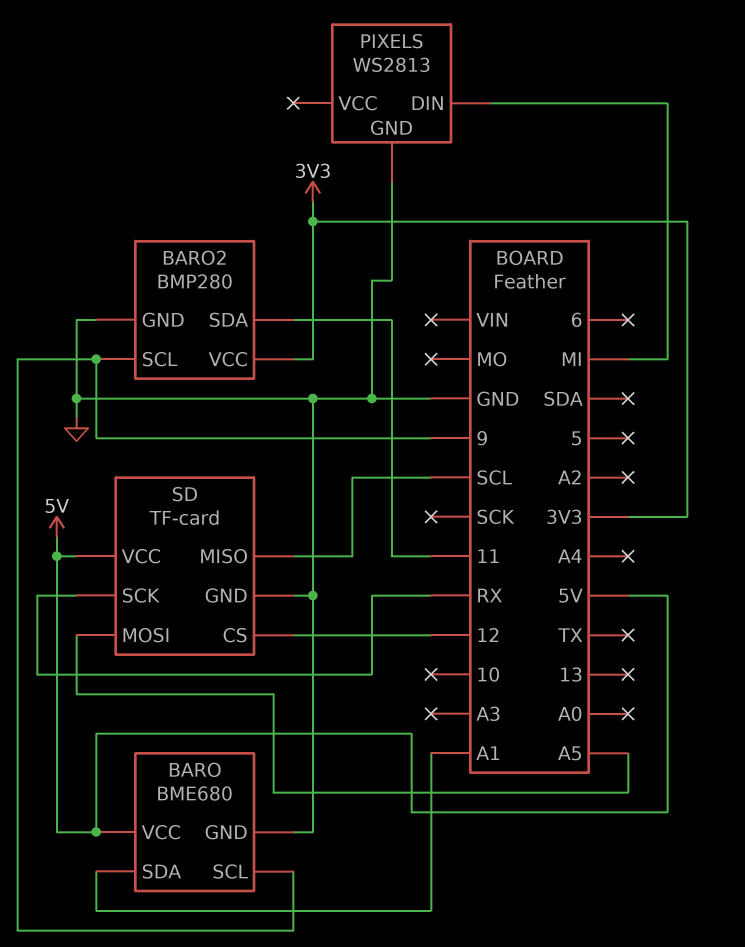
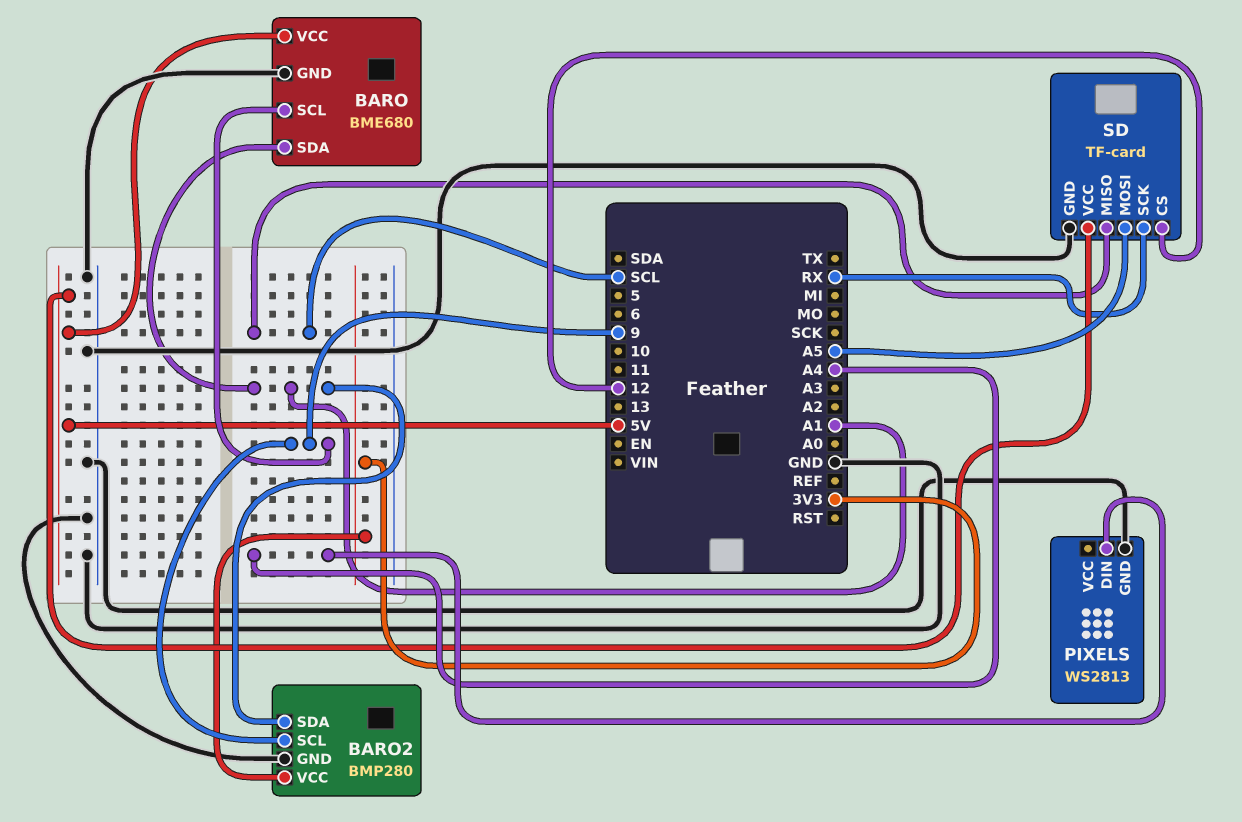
BARO2 pin SDA: 11 -> A1
PIXELS pin DIN: MI -> A4

